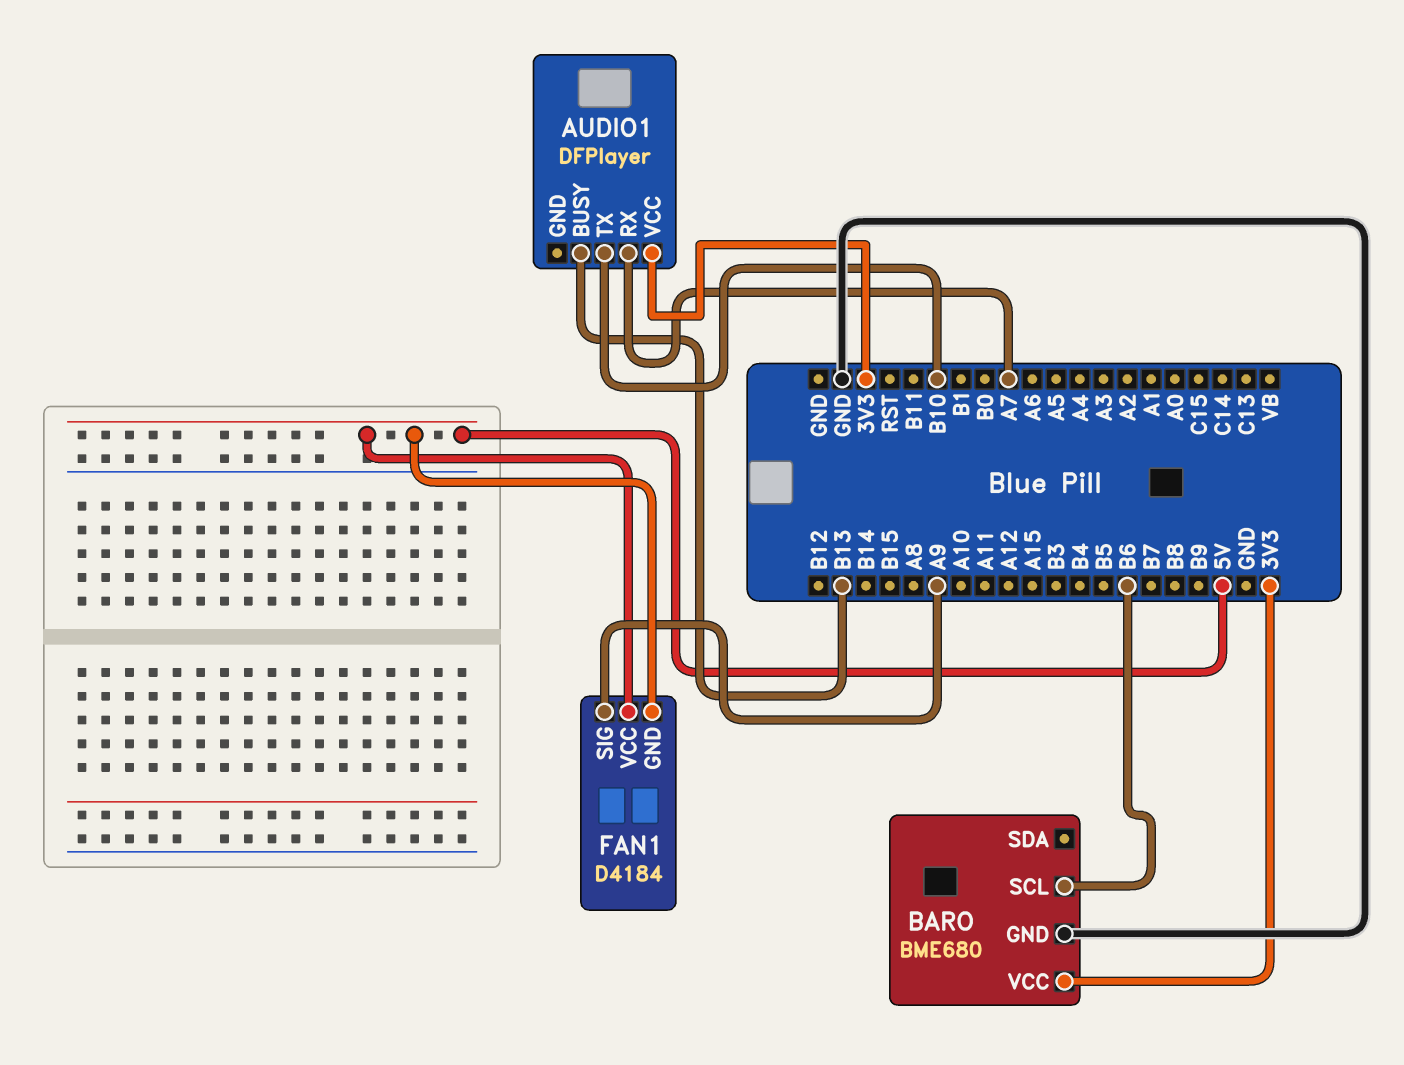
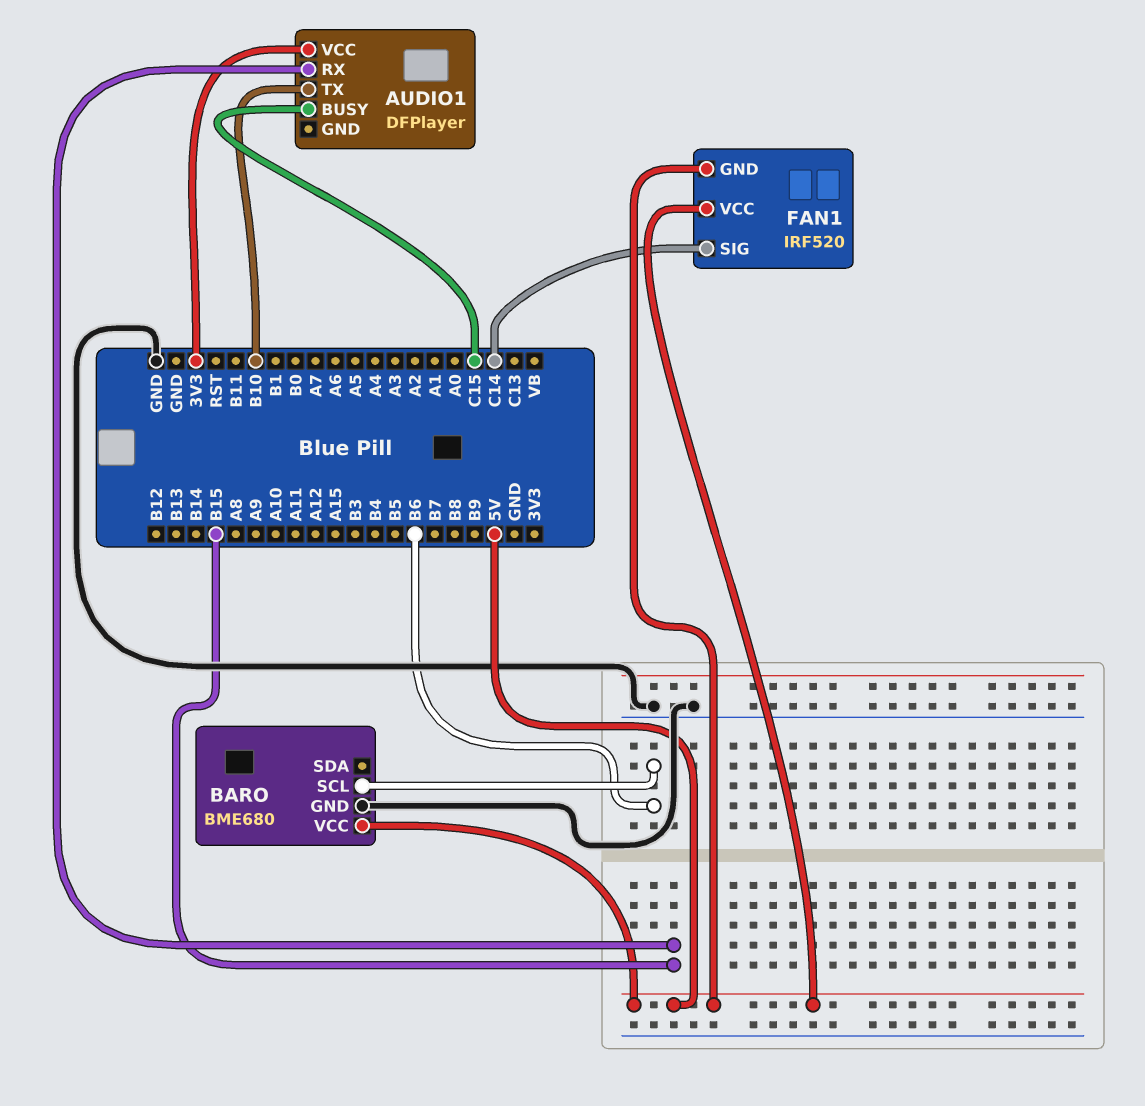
AUDIO1 pin BUSY: B13 -> C15
AUDIO1 pin RX: A7 -> B15
BARO pin VCC: 3V3 -> 5V
FAN1: D4184 -> IRF520
FAN1 pin SIG: A9 -> C14

